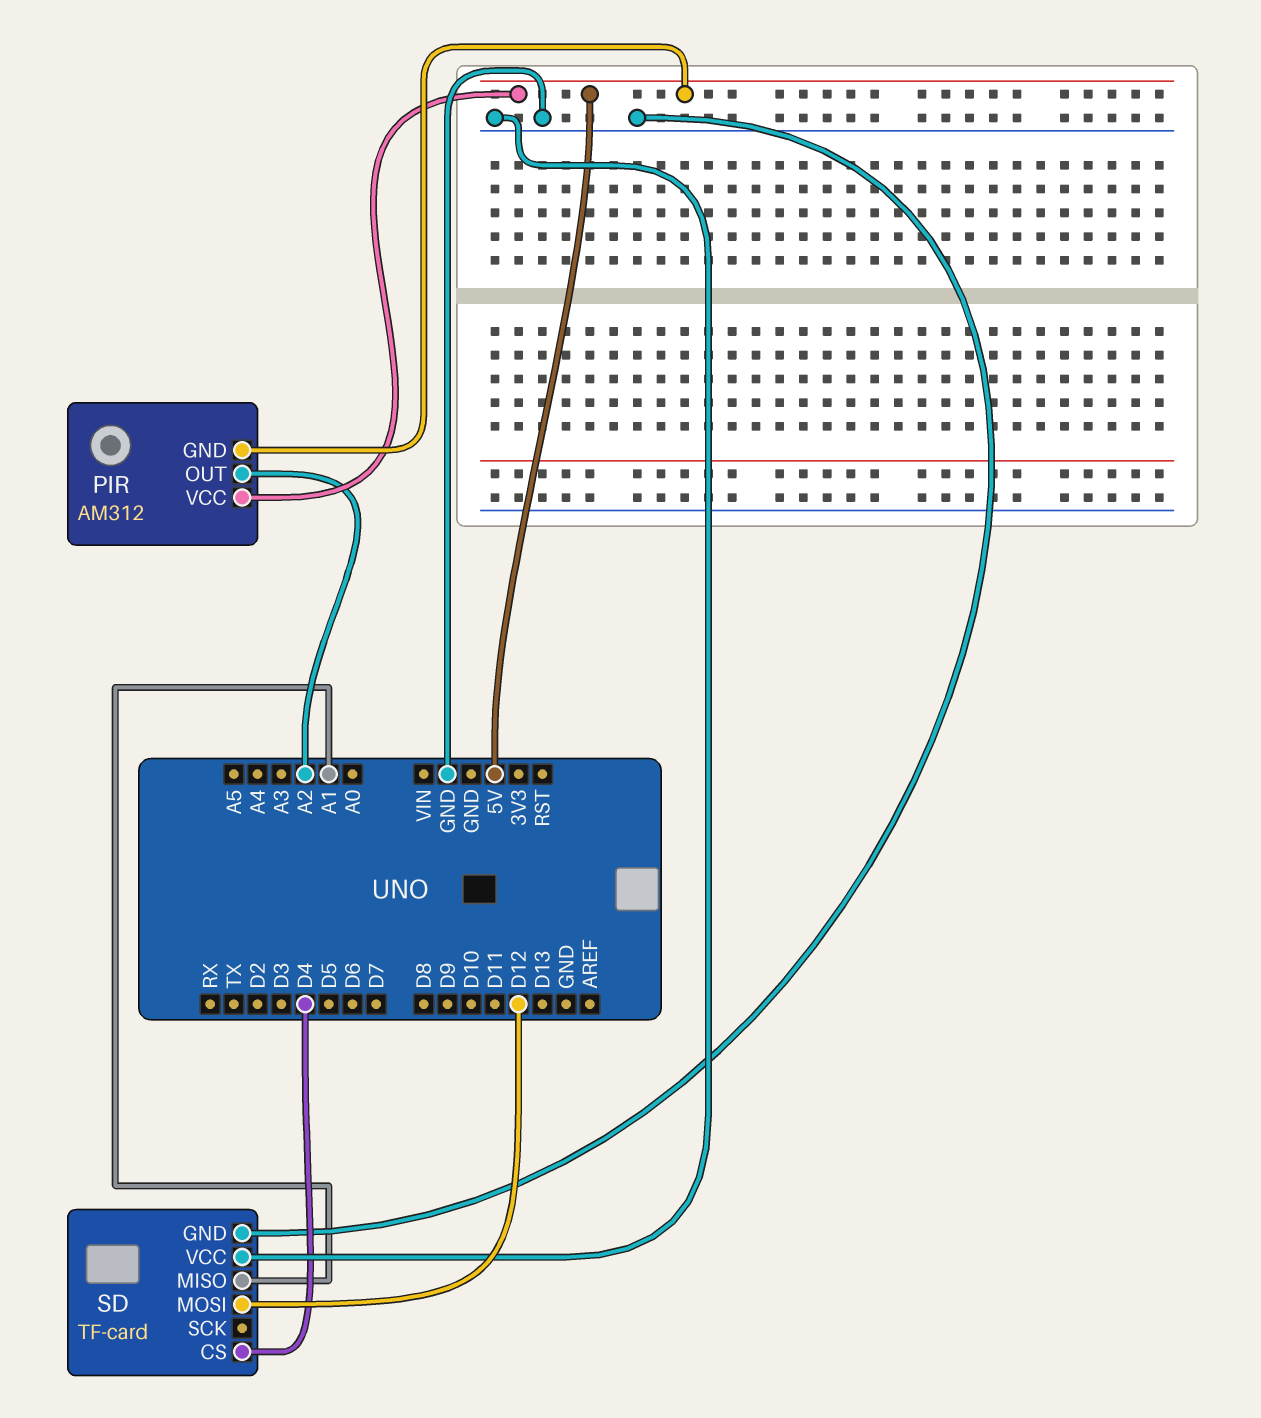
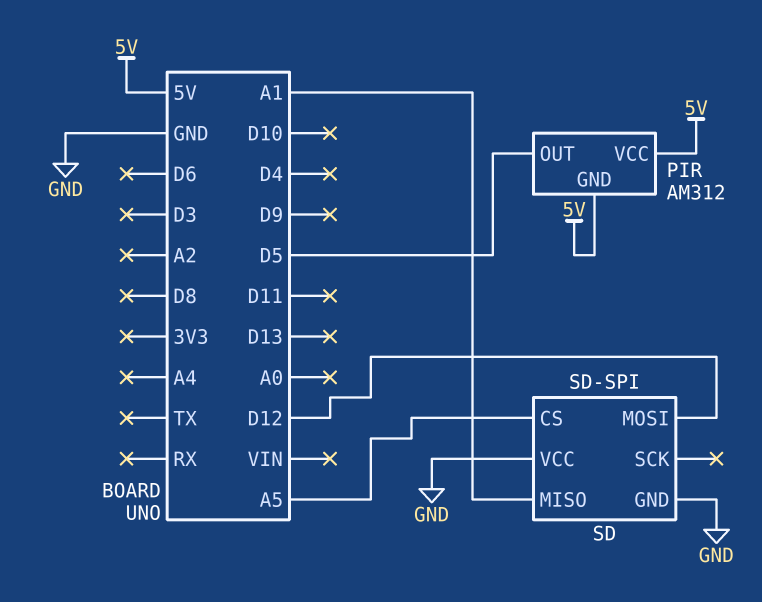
PIR pin OUT: A2 -> D5
SD: TF-card -> SD-SPI
SD pin CS: D4 -> A5

